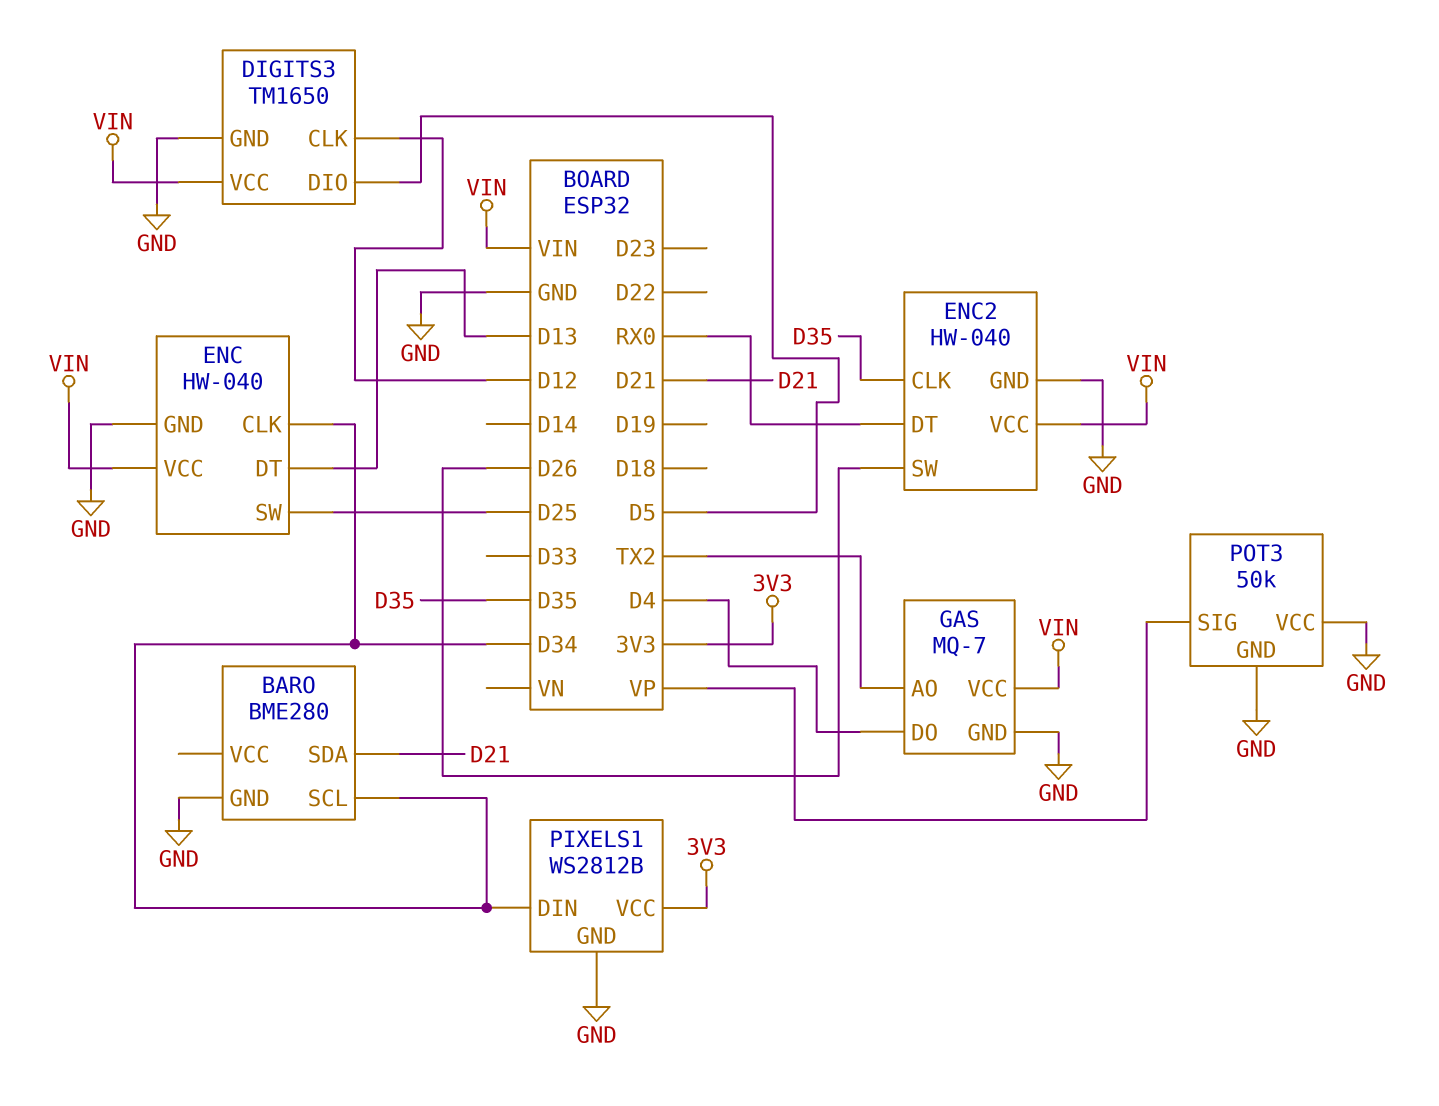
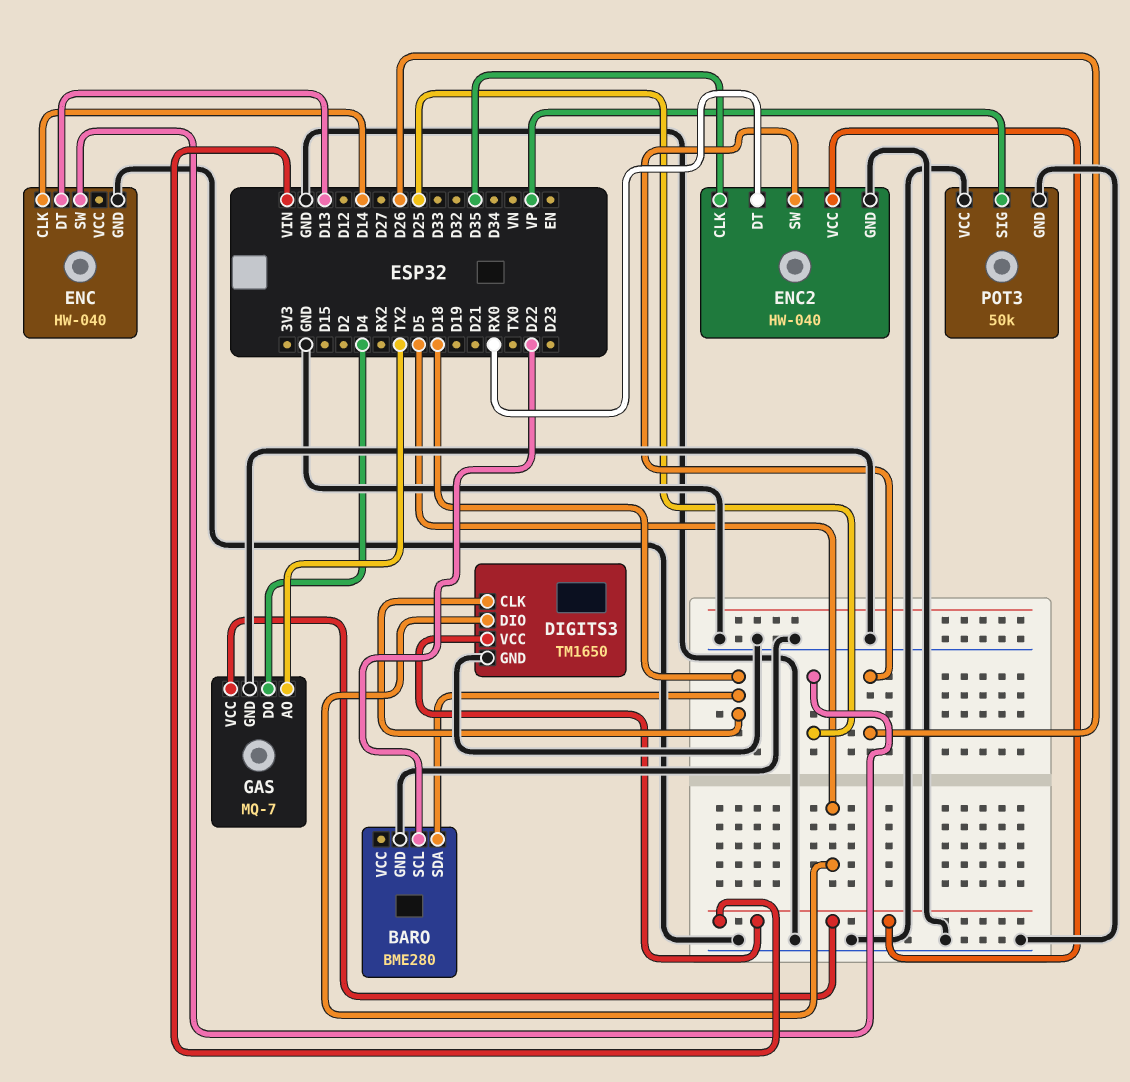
BARO pin SCL: D34 -> D22
BARO pin SDA: D21 -> D18
DIGITS3 pin CLK: D12 -> D18
ENC pin CLK: D34 -> D14
ENC pin VCC: VIN -> none
PIXELS1: WS2812B -> none
PIXELS1 pin DIN: D34 -> none
PIXELS1 pin GND: GND -> none
PIXELS1 pin VCC: 3V3 -> none

